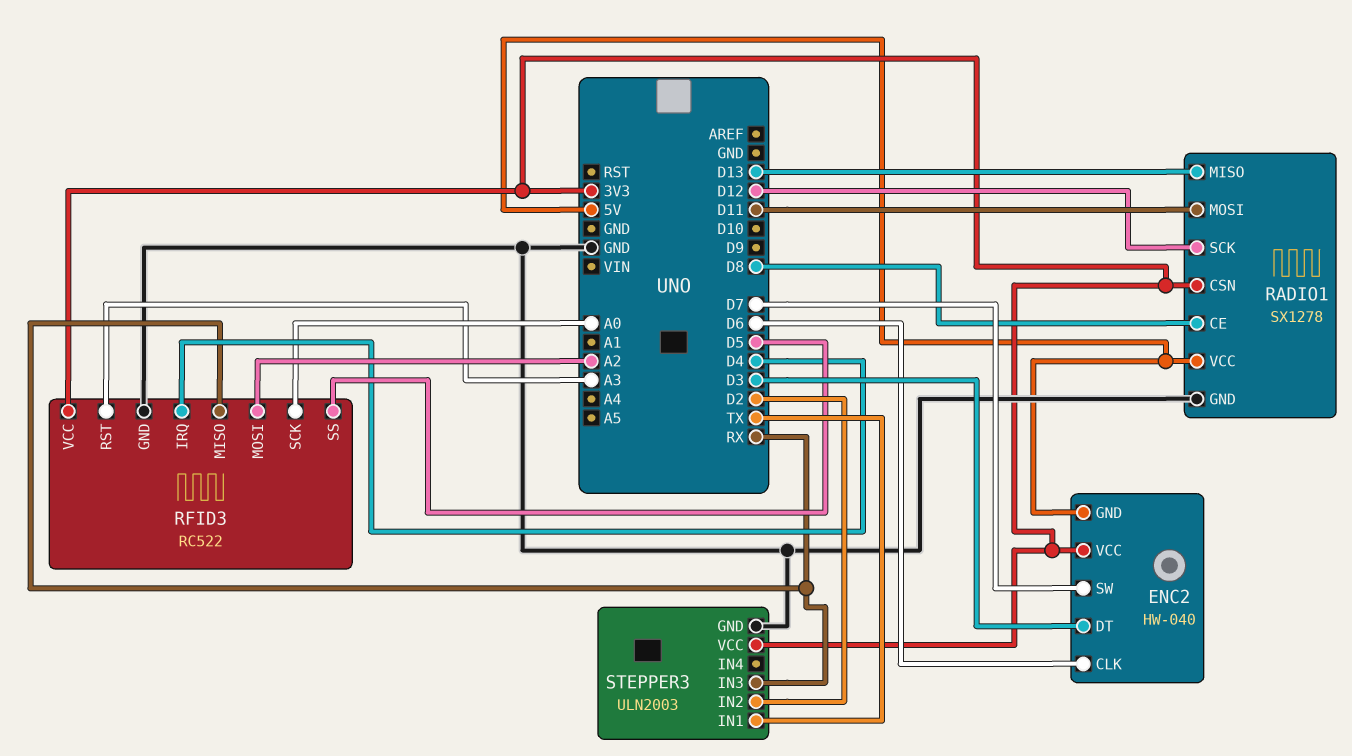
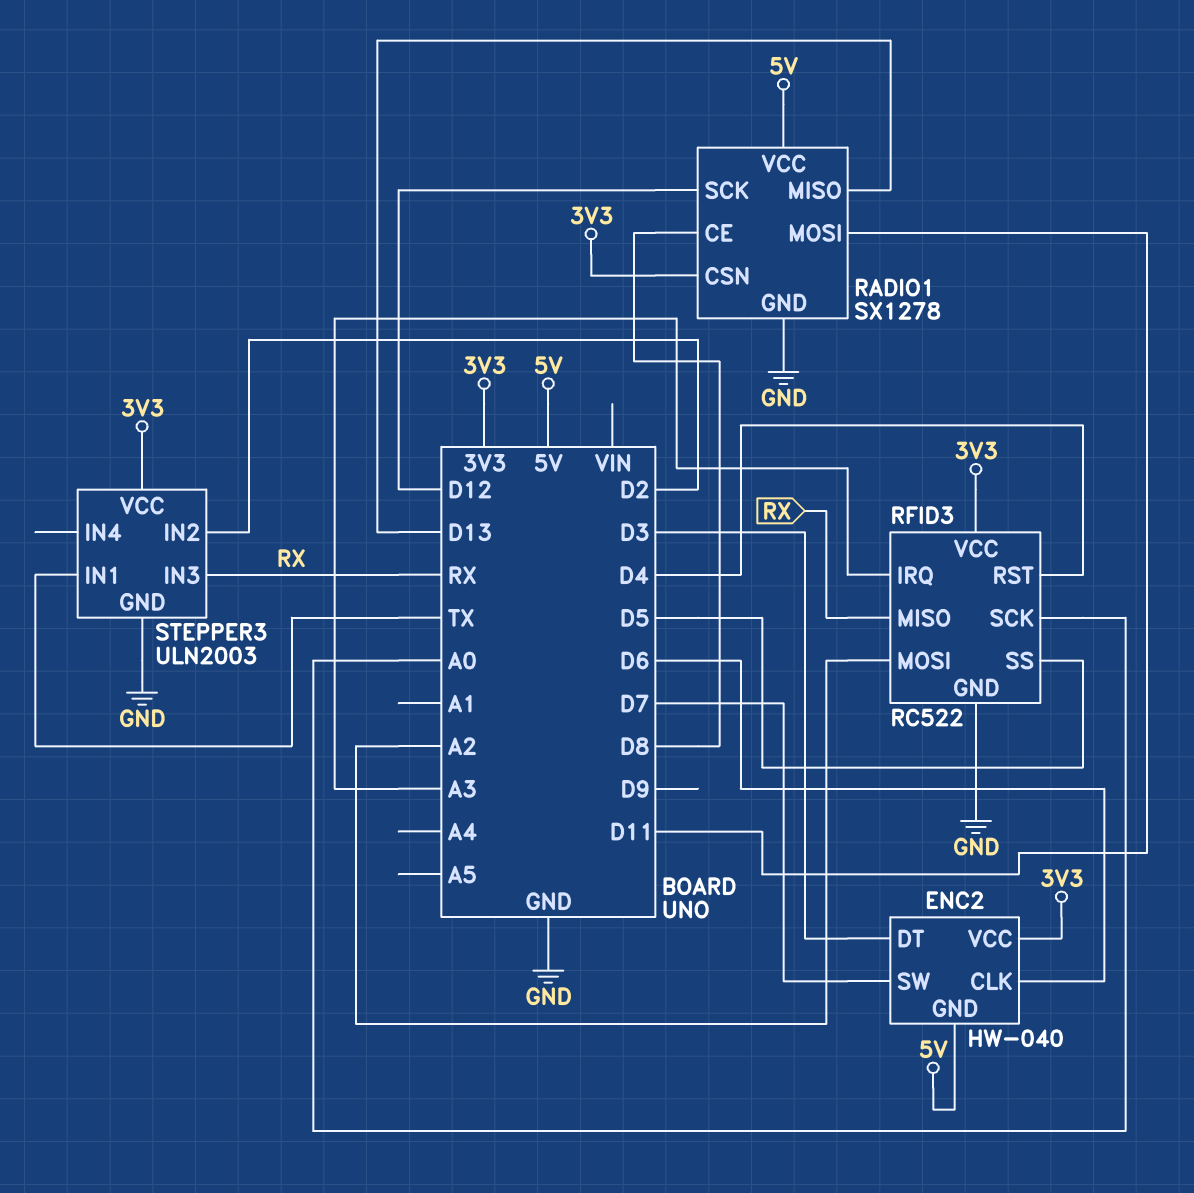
RFID3 pin IRQ: D4 -> A3
RFID3 pin RST: A3 -> D4

